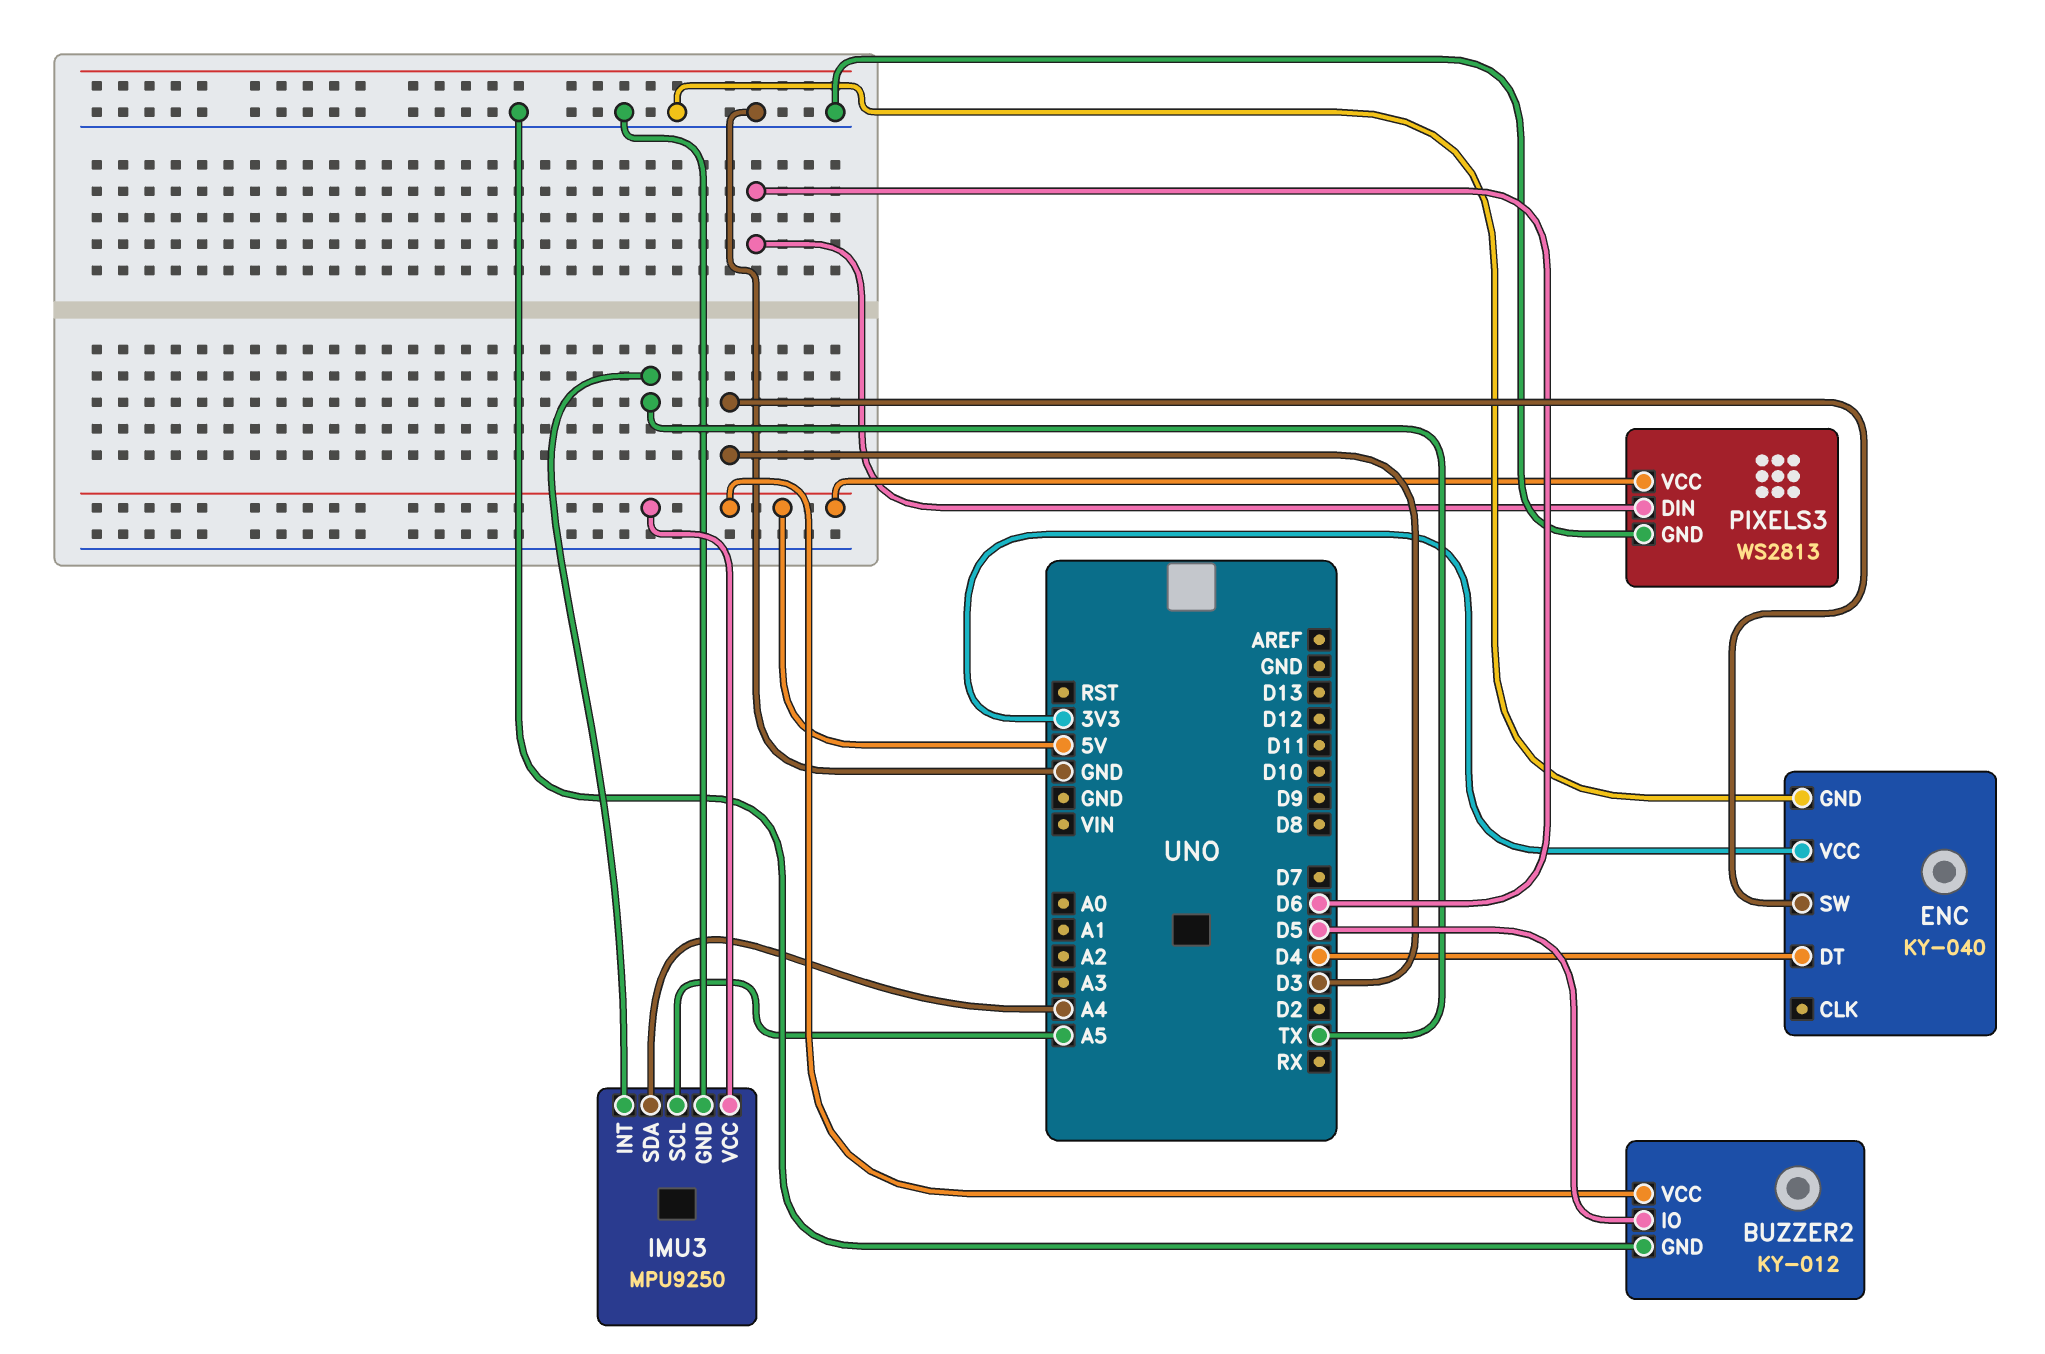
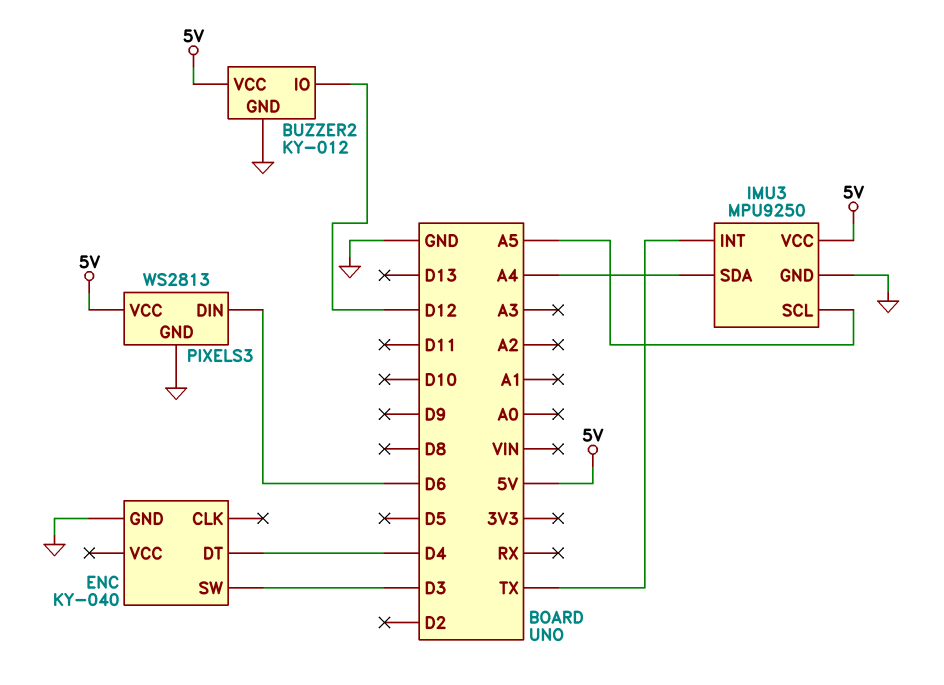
BUZZER2 pin IO: D5 -> D12
ENC pin VCC: 3V3 -> none

